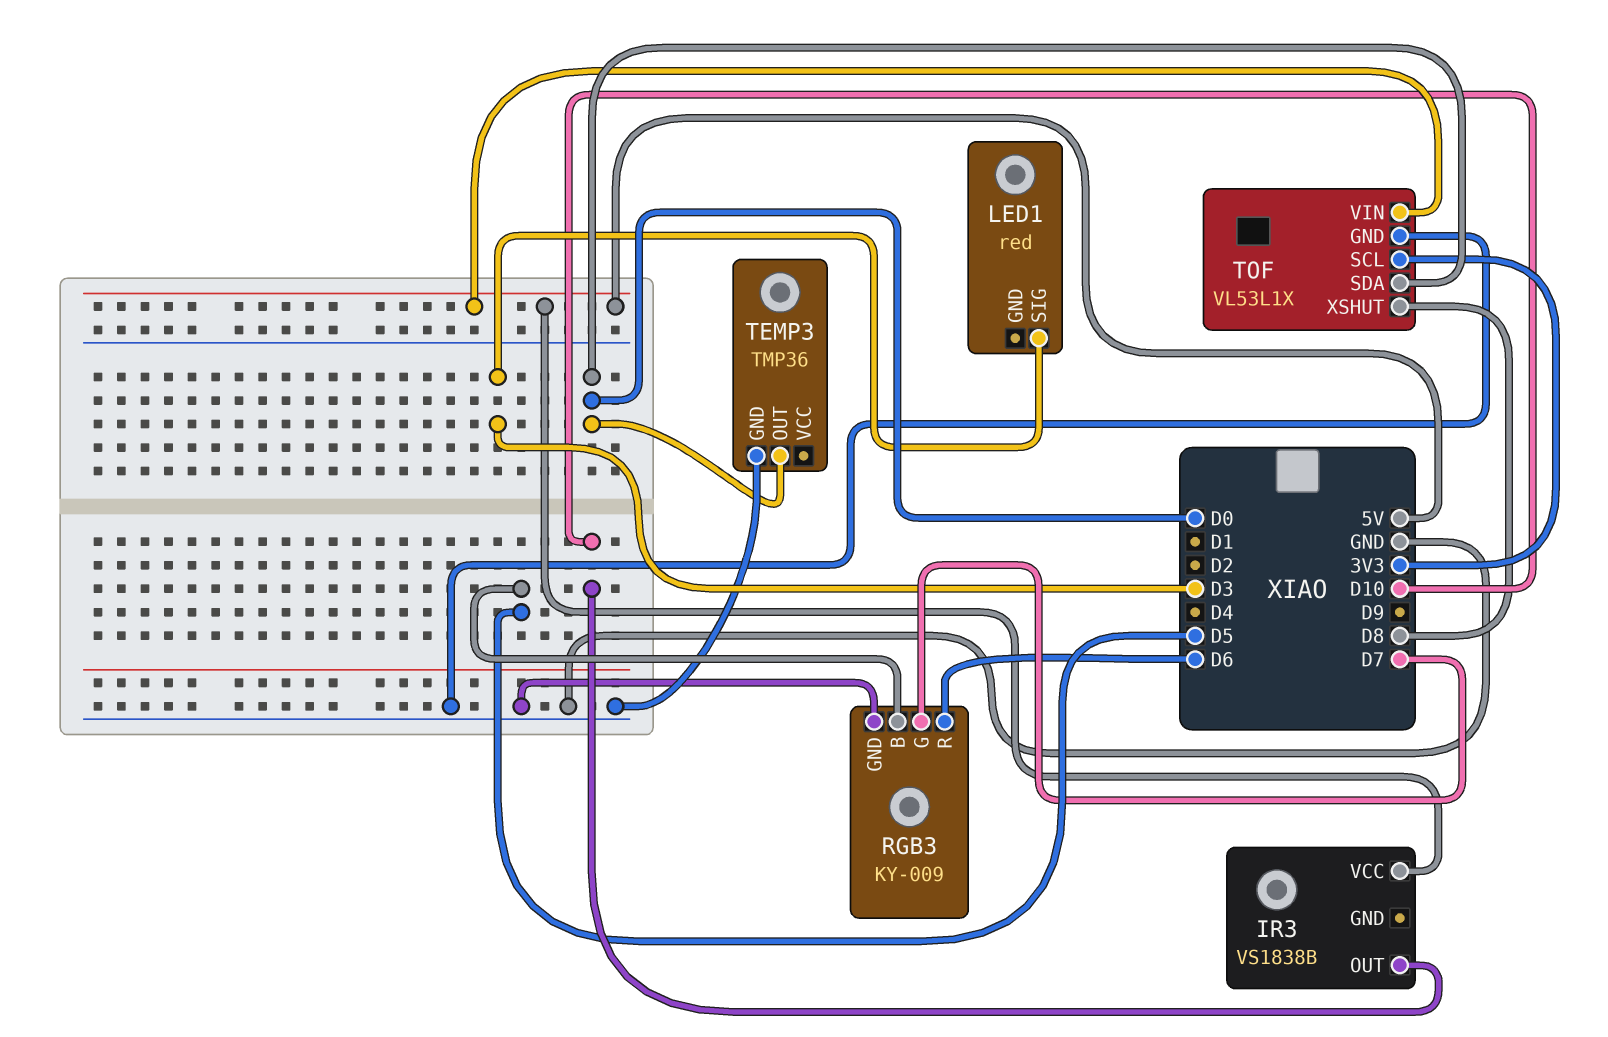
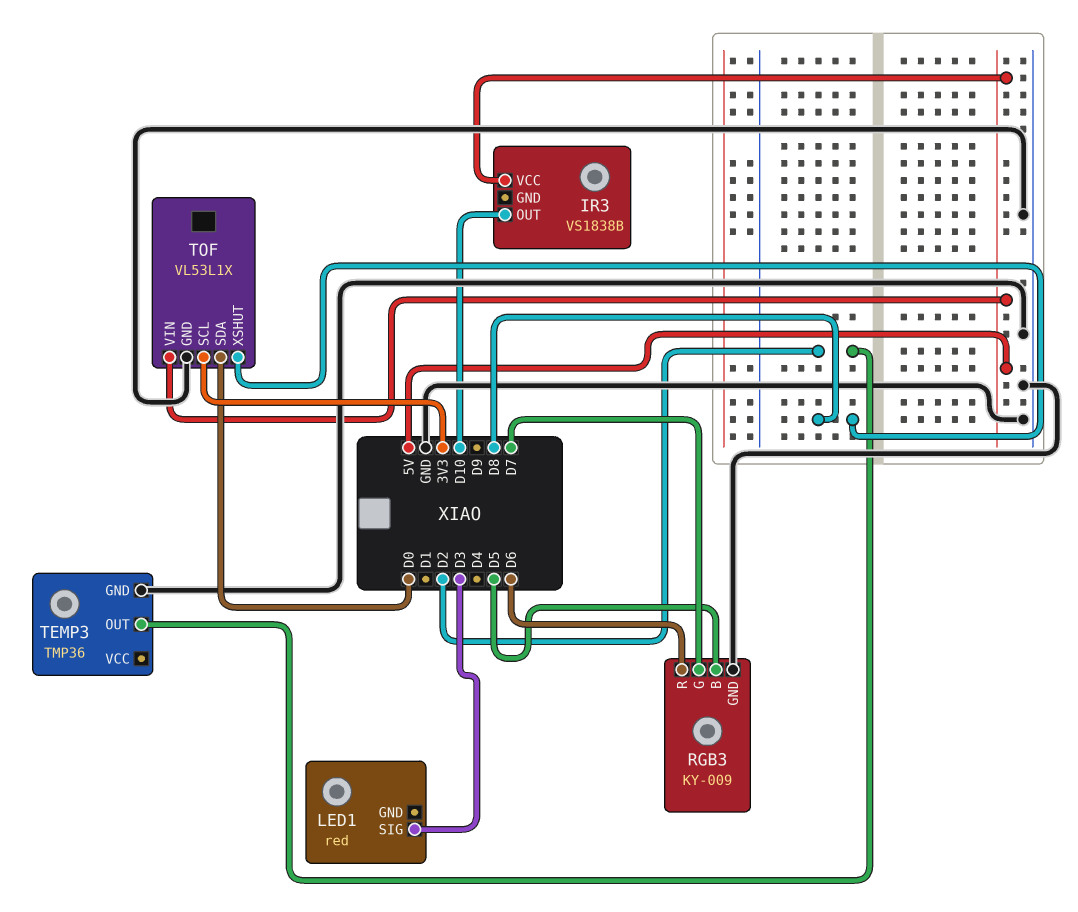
TEMP3 pin OUT: D0 -> D2

